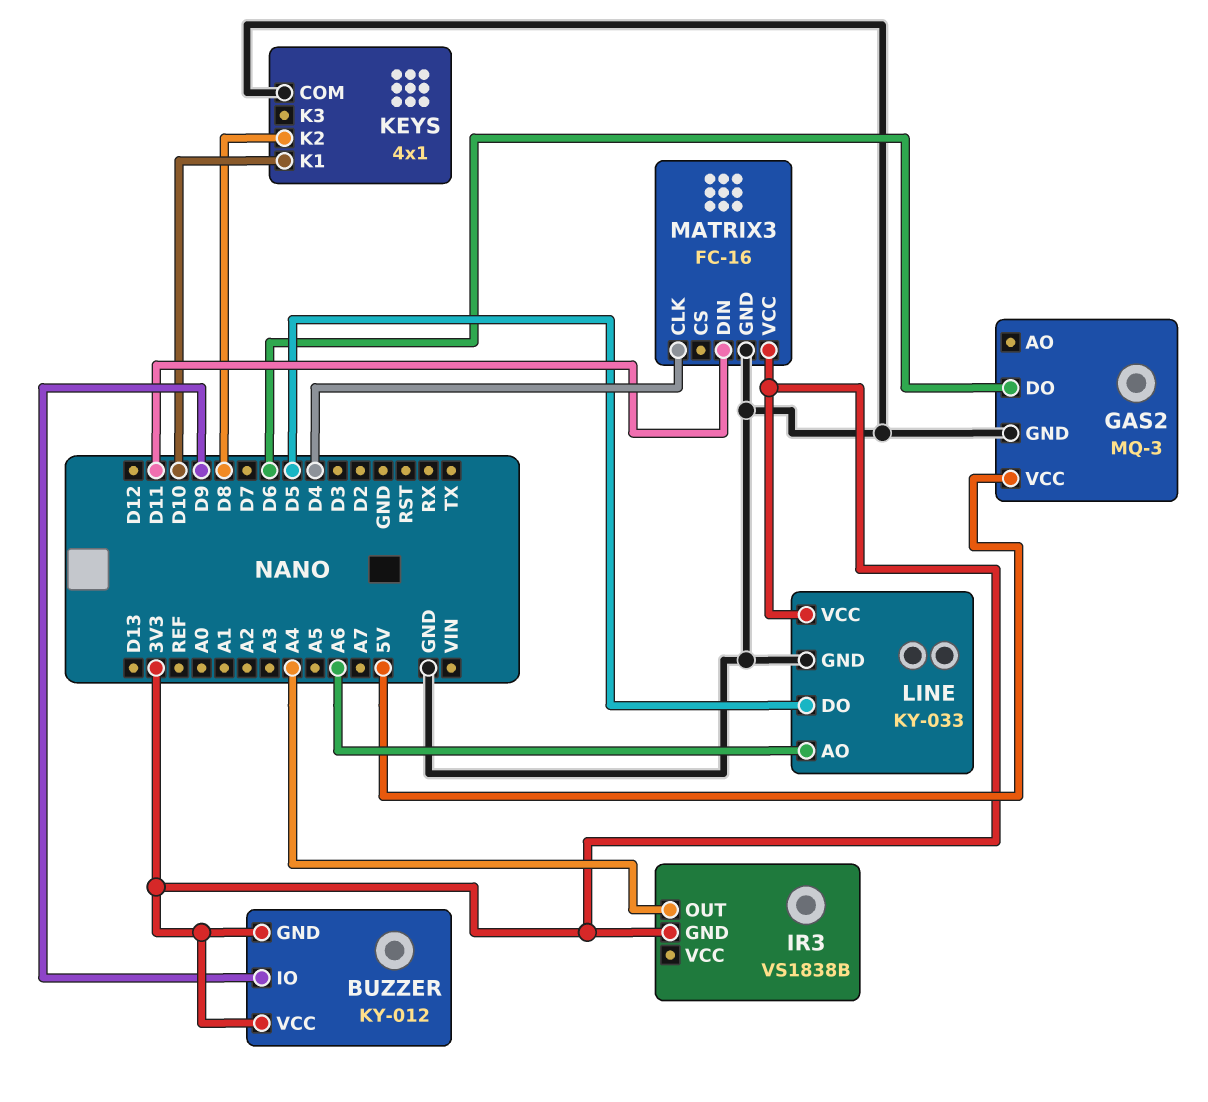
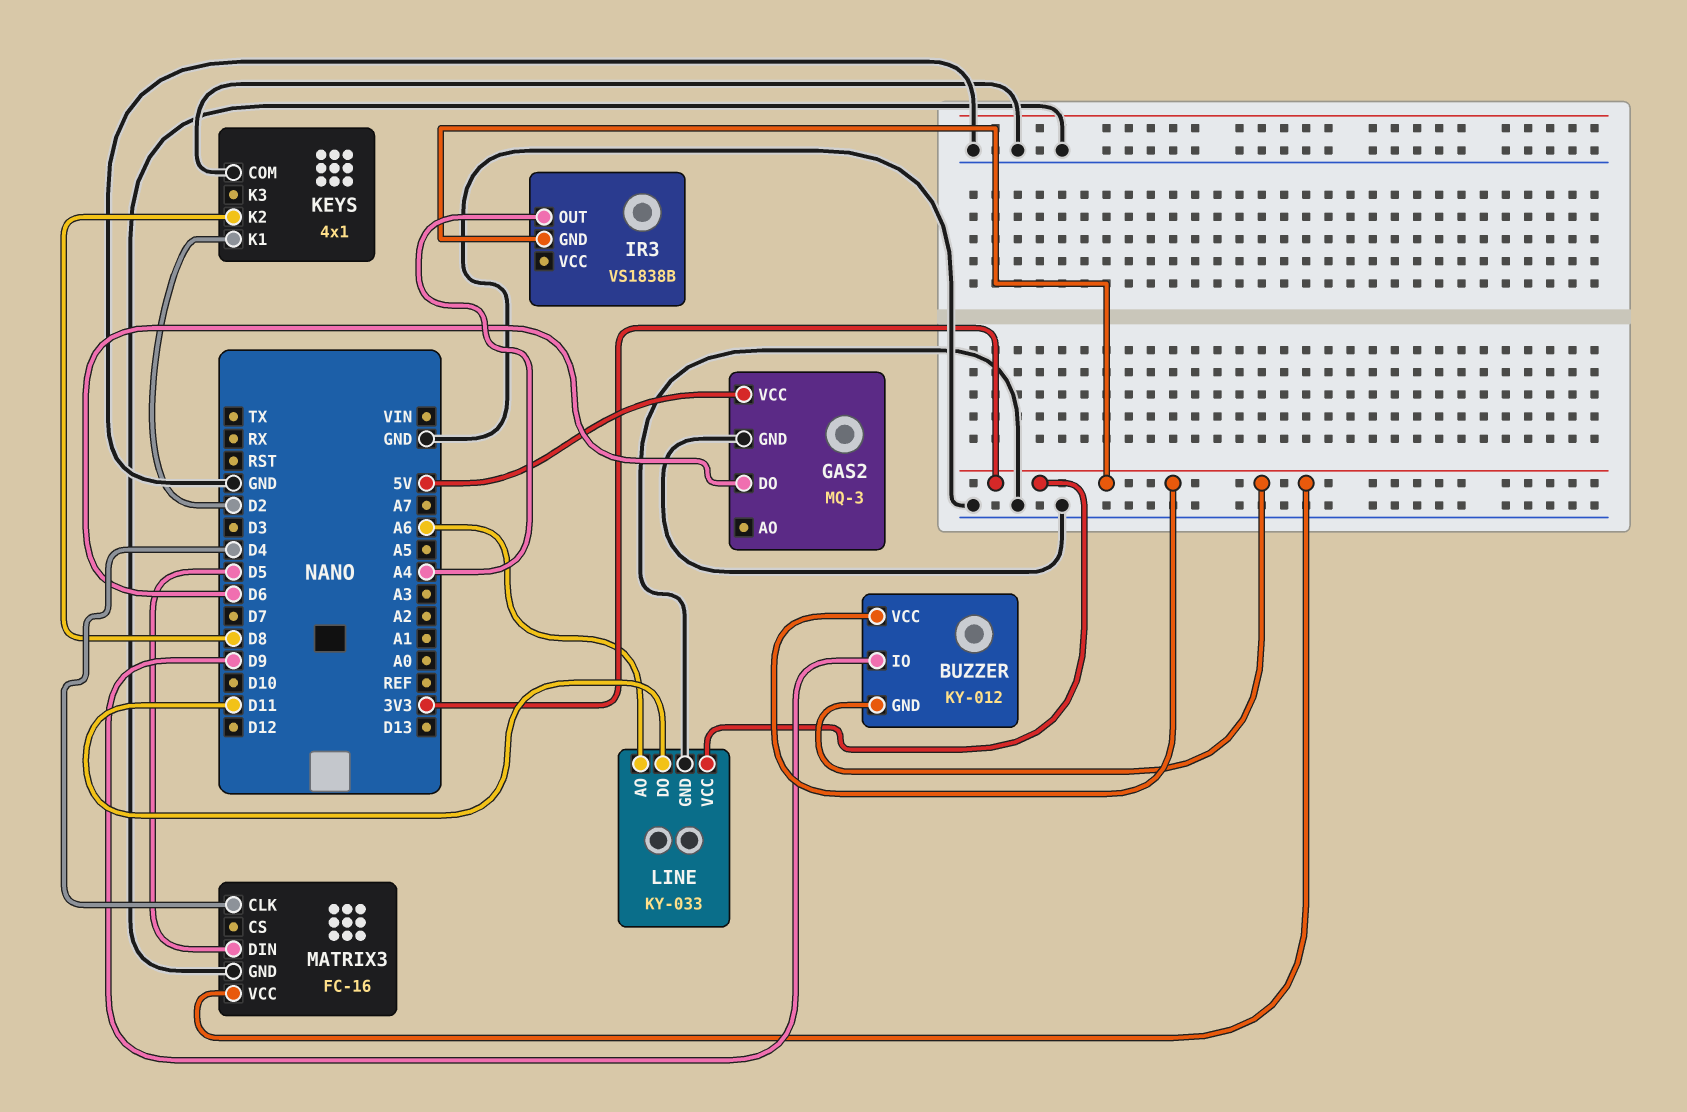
KEYS pin K1: D10 -> D2
LINE pin DO: D5 -> D11
MATRIX3 pin DIN: D11 -> D5

